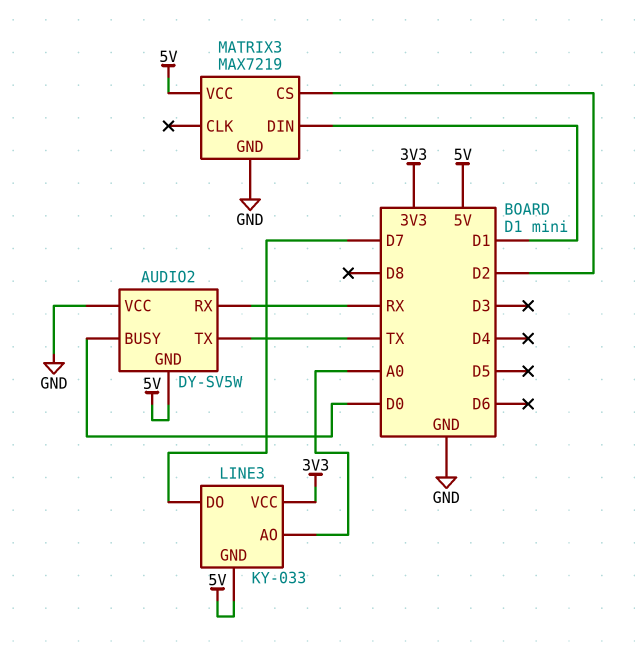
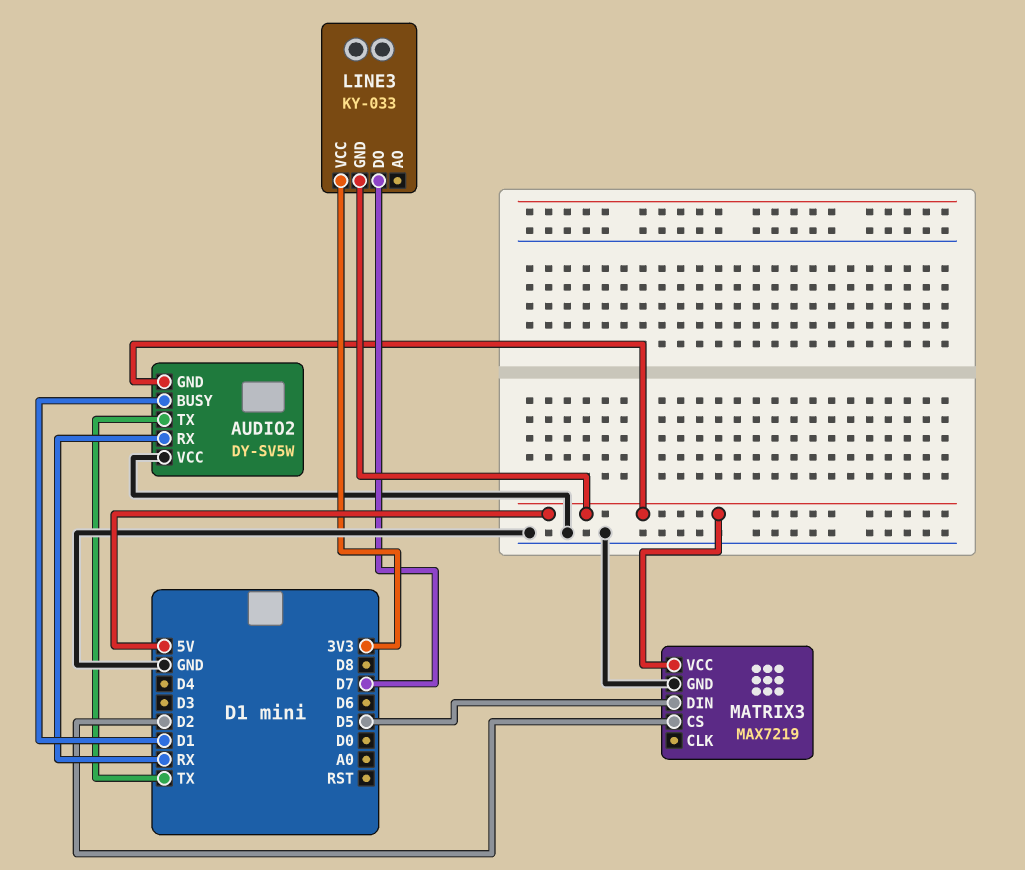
AUDIO2 pin BUSY: D0 -> D1
LINE3 pin AO: A0 -> none
MATRIX3 pin DIN: D1 -> D5

